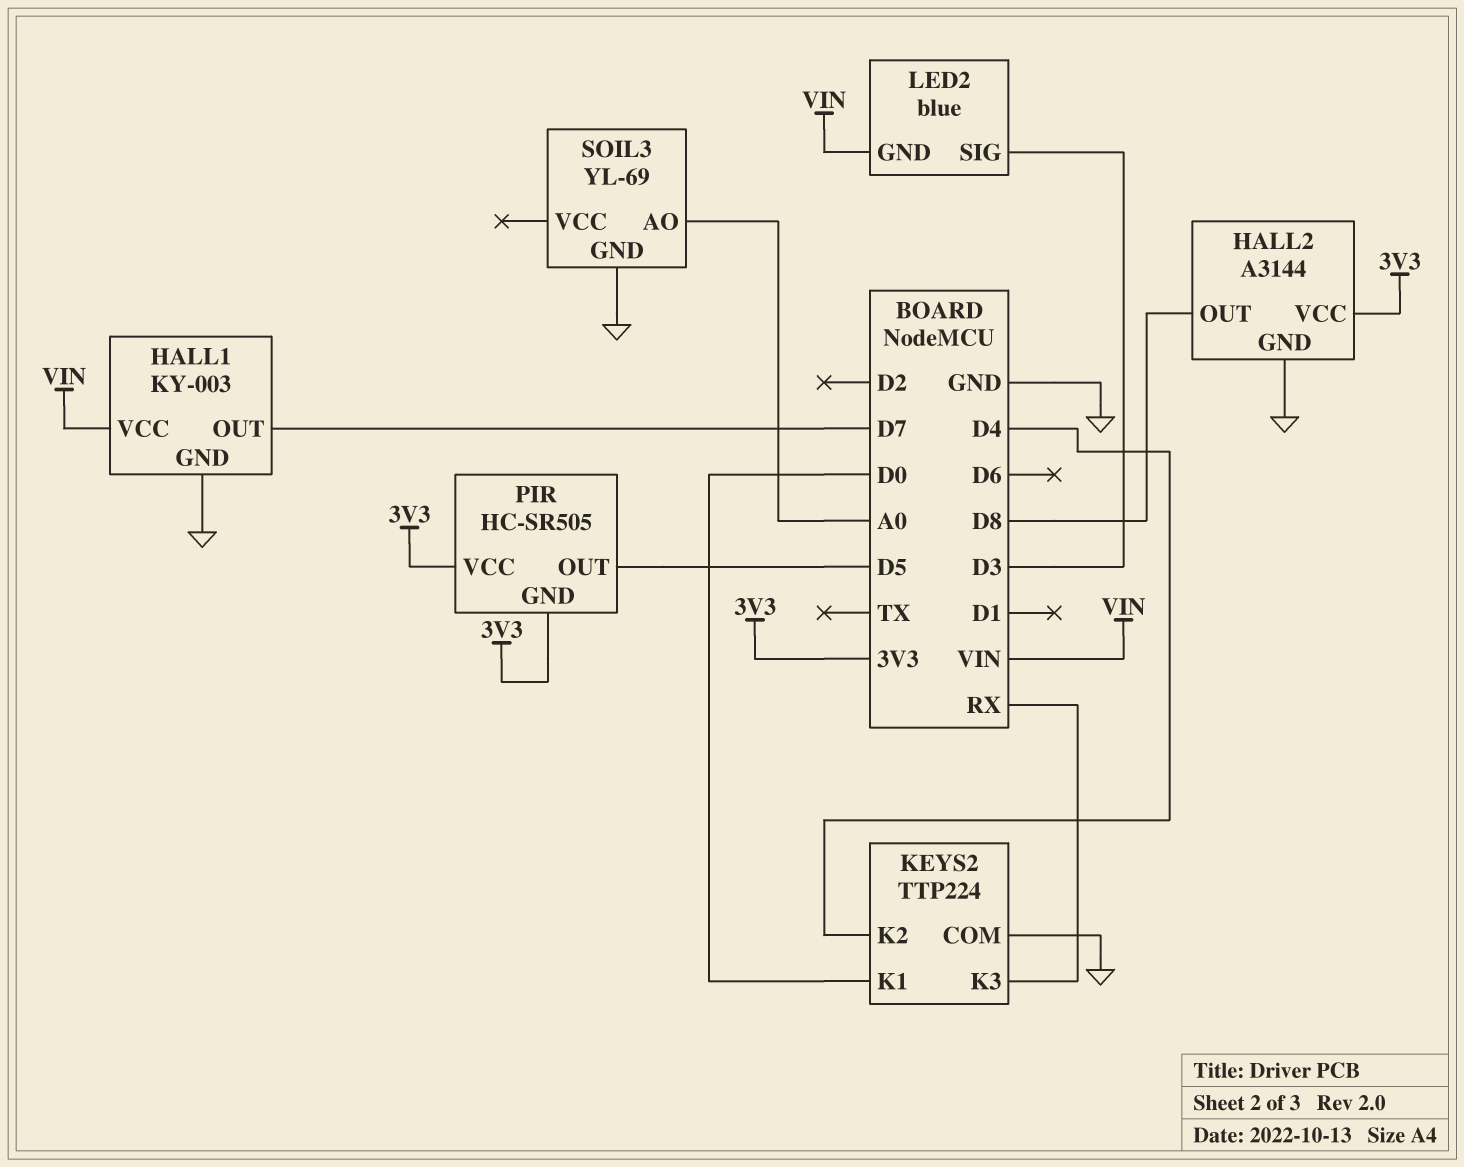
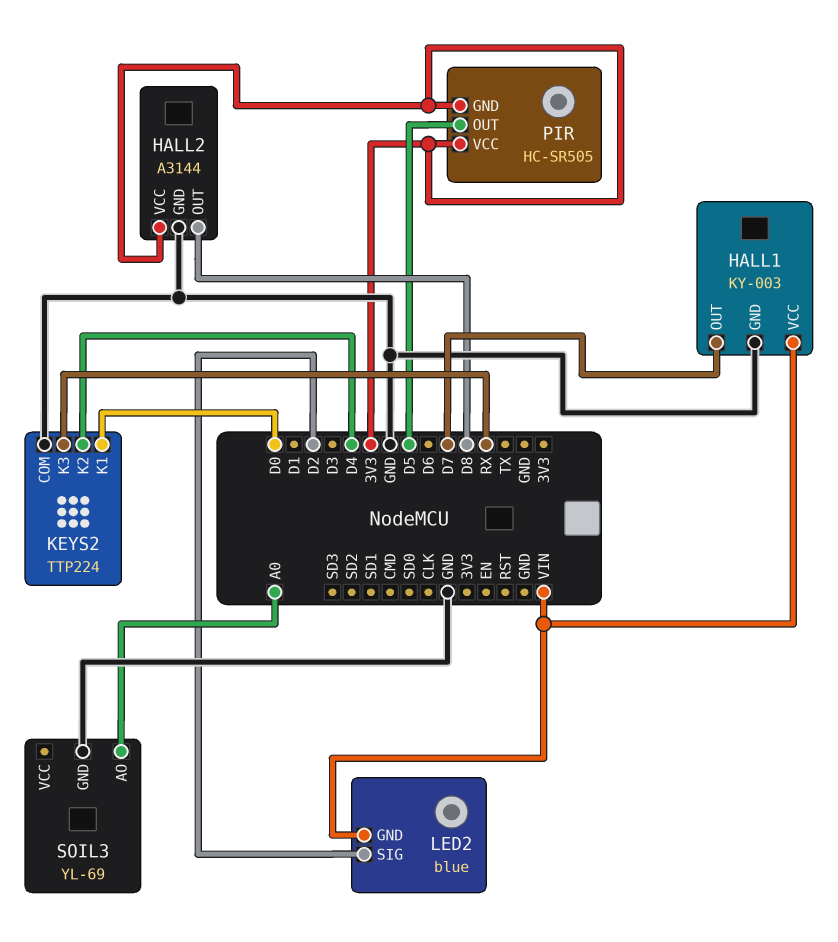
LED2 pin SIG: D3 -> D2

